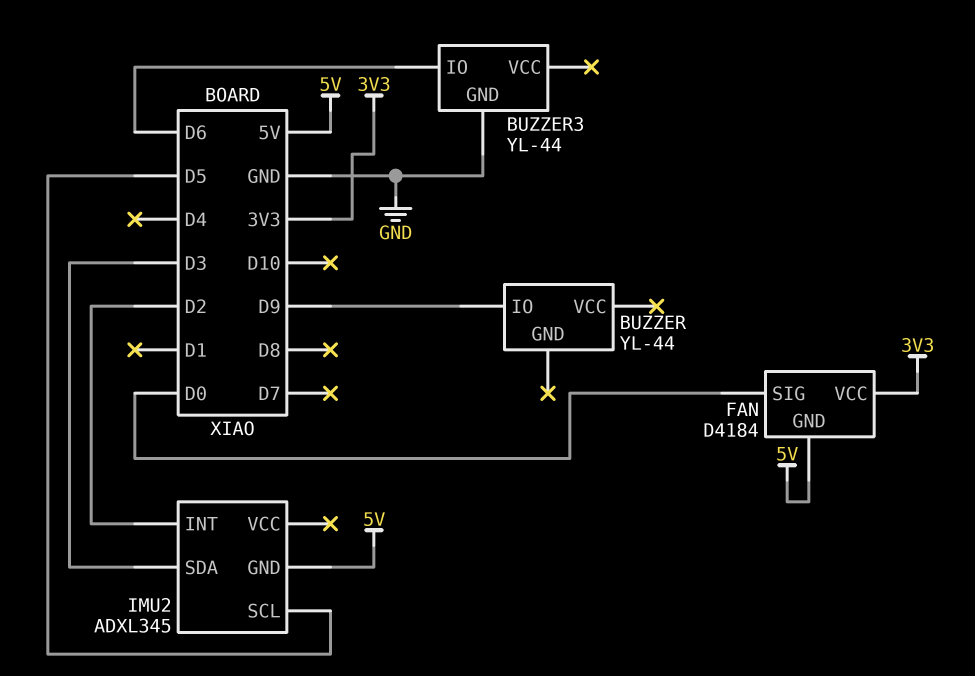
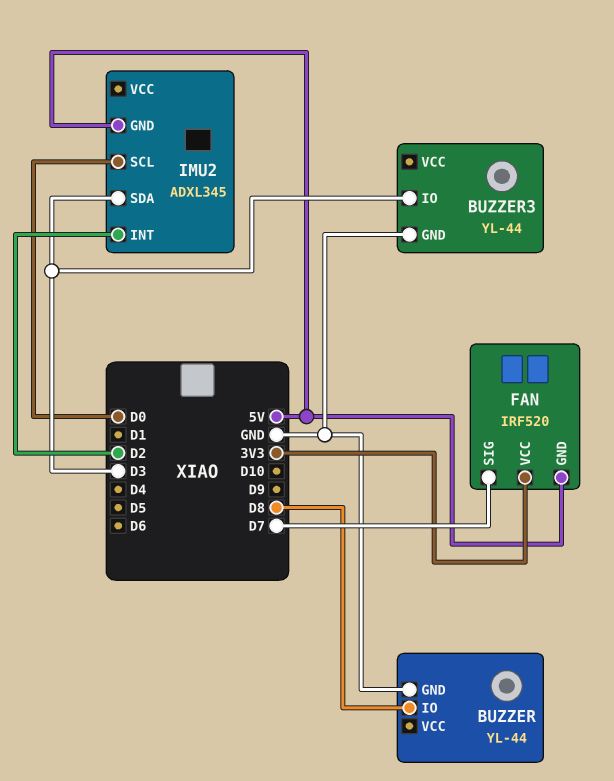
BUZZER pin GND: none -> GND
BUZZER pin IO: D9 -> D8
BUZZER3 pin IO: D6 -> D3
FAN: D4184 -> IRF520
FAN pin SIG: D0 -> D7
IMU2 pin SCL: D5 -> D0

